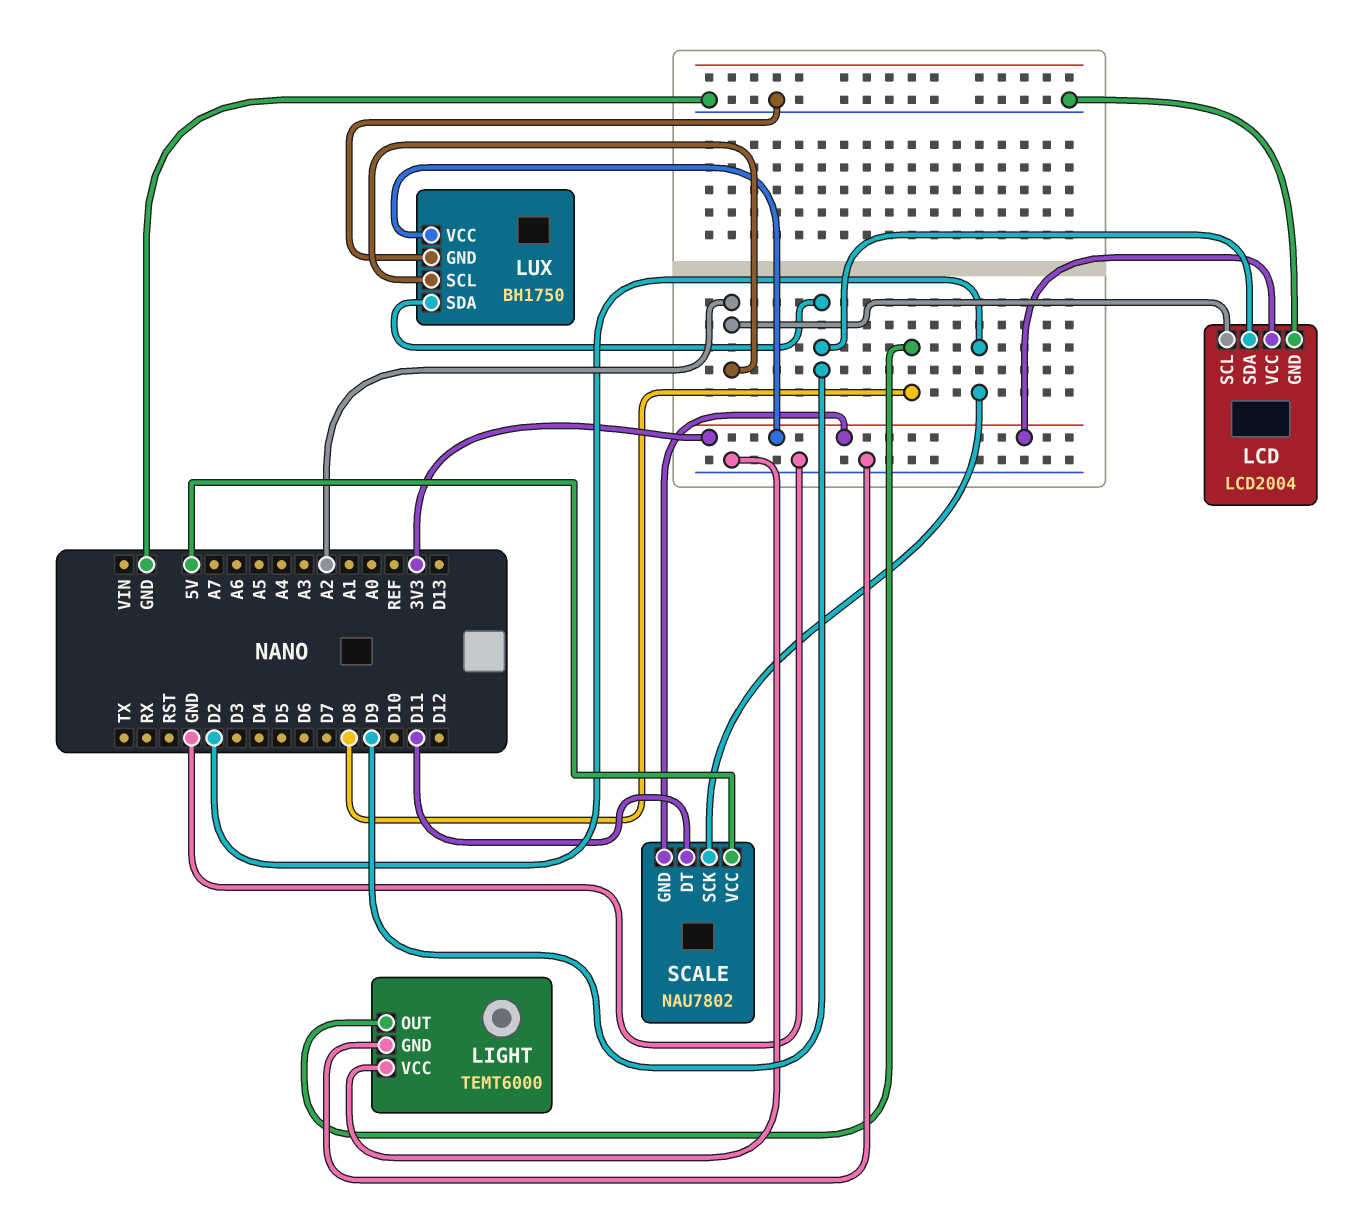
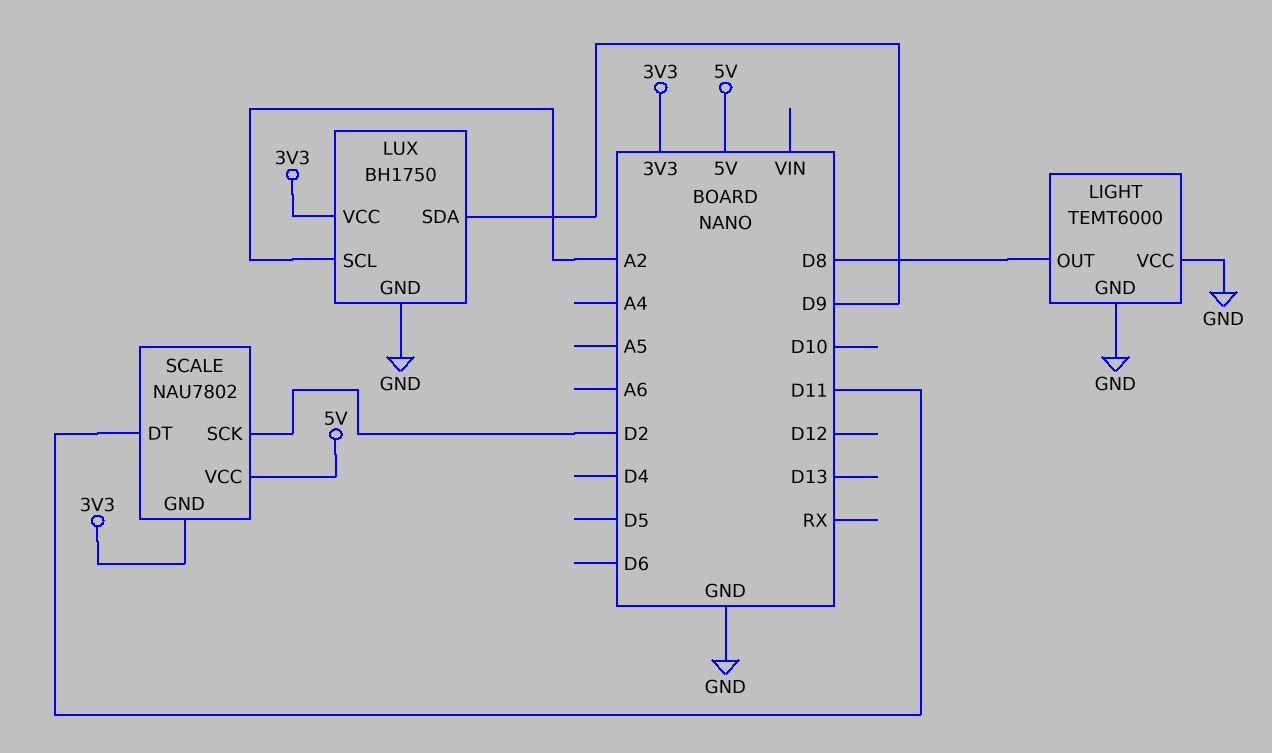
LCD: LCD2004 -> none
LCD pin GND: GND -> none
LCD pin SCL: A2 -> none
LCD pin SDA: D9 -> none
LCD pin VCC: 3V3 -> none

